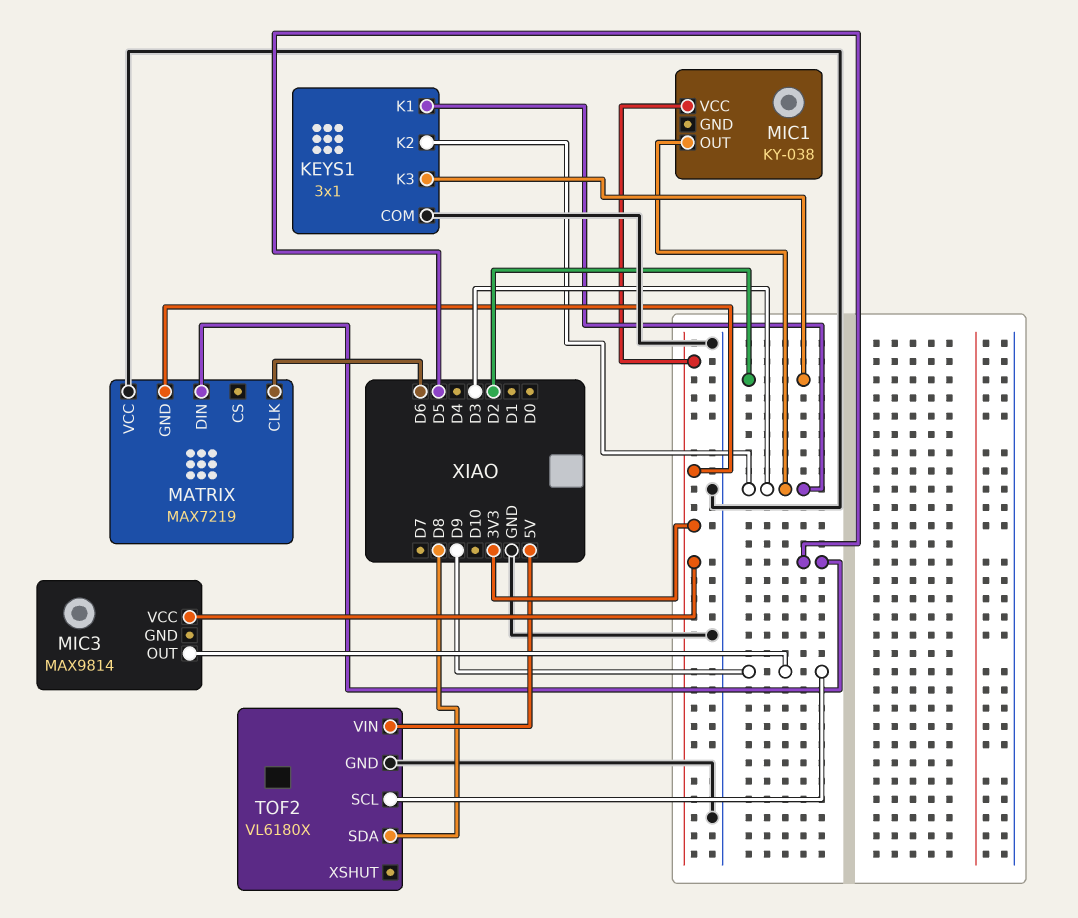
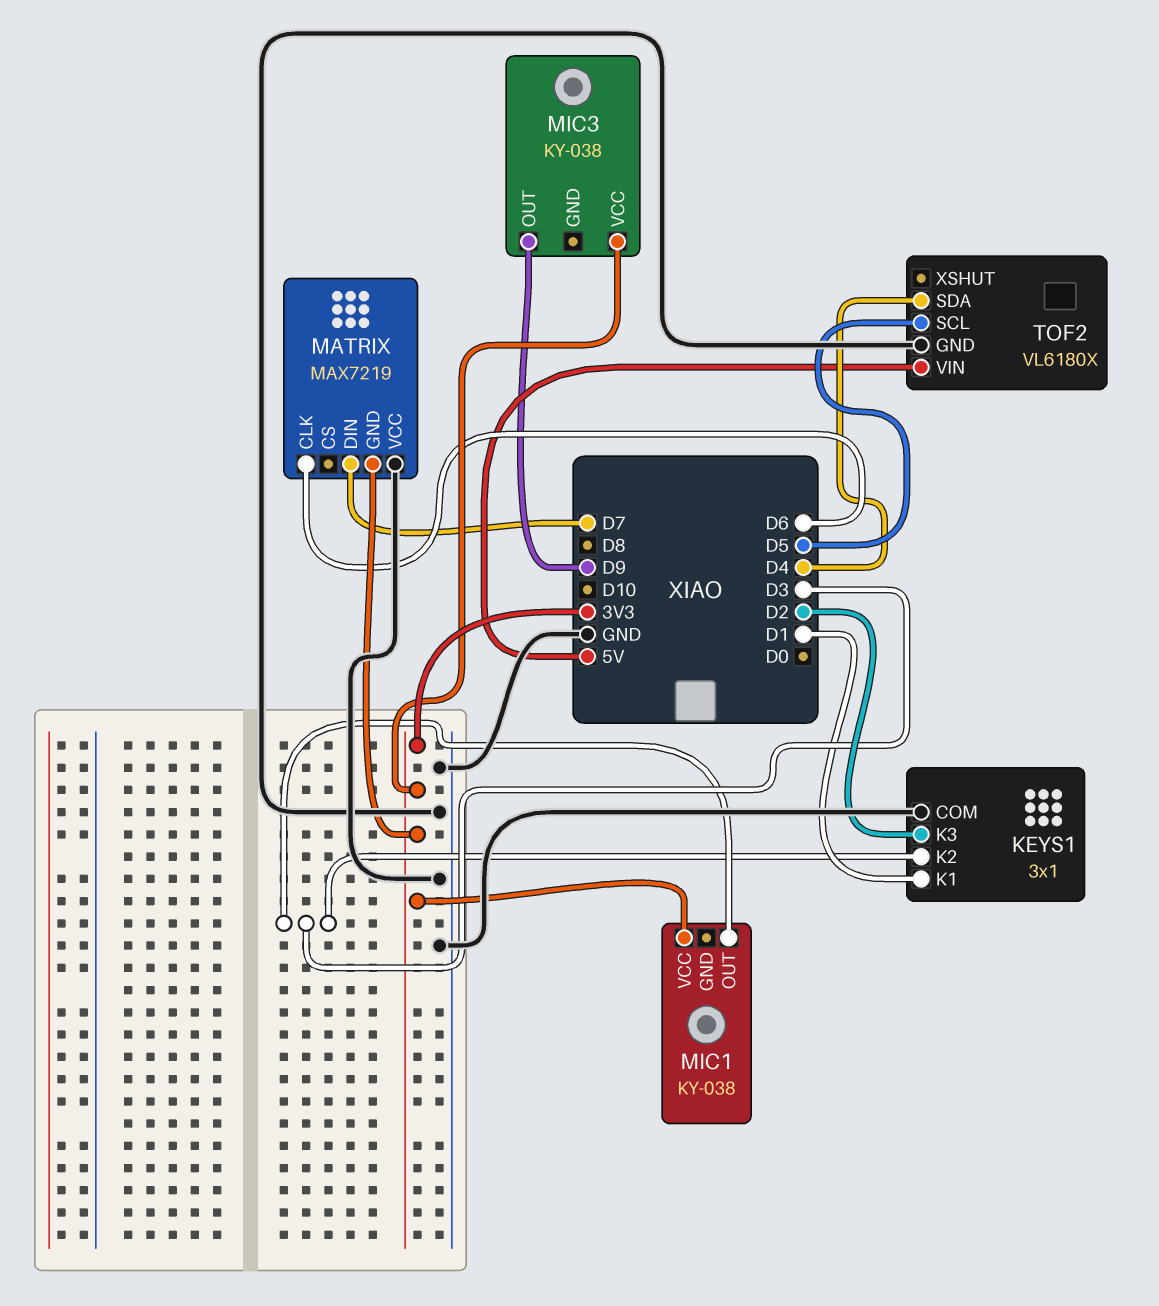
KEYS1 pin K1: D3 -> D1
MATRIX pin DIN: D5 -> D7
MIC3: MAX9814 -> KY-038
TOF2 pin SCL: D9 -> D5
TOF2 pin SDA: D8 -> D4

